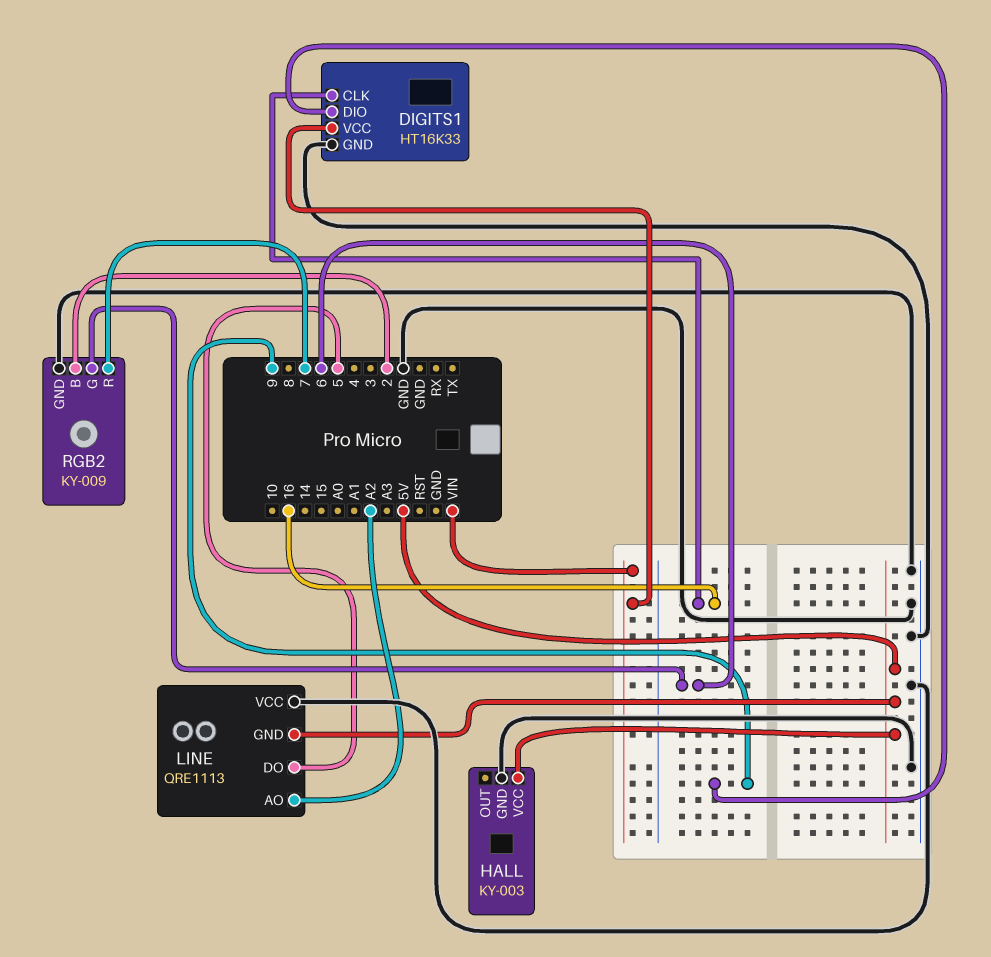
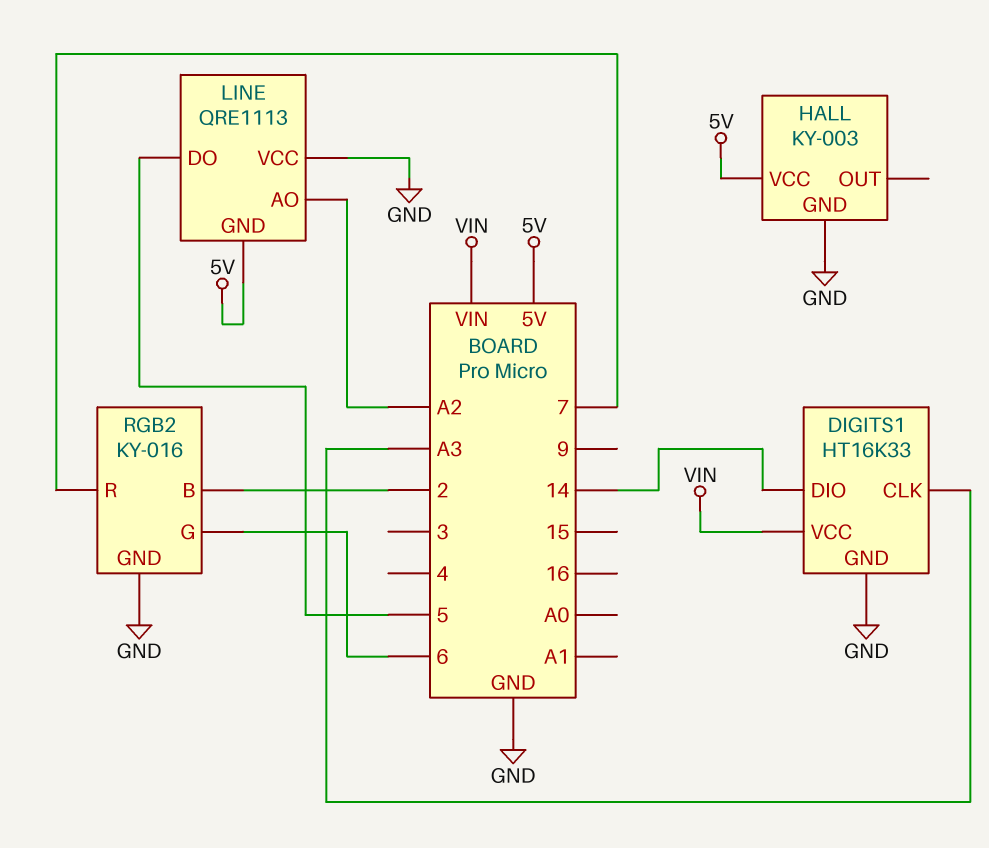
DIGITS1 pin CLK: 16 -> A3
DIGITS1 pin DIO: 9 -> 14
RGB2: KY-009 -> KY-016

